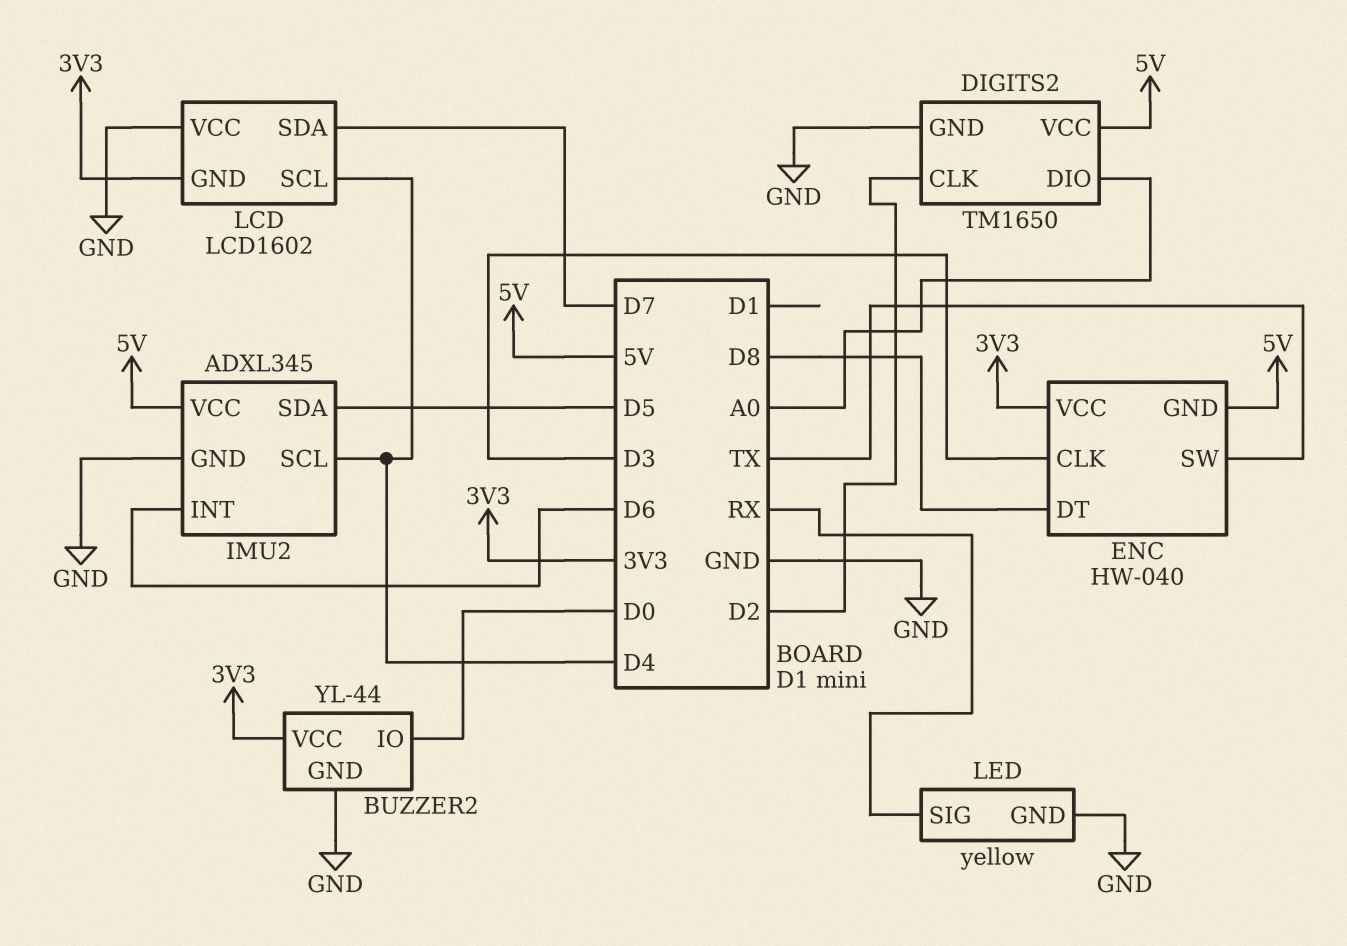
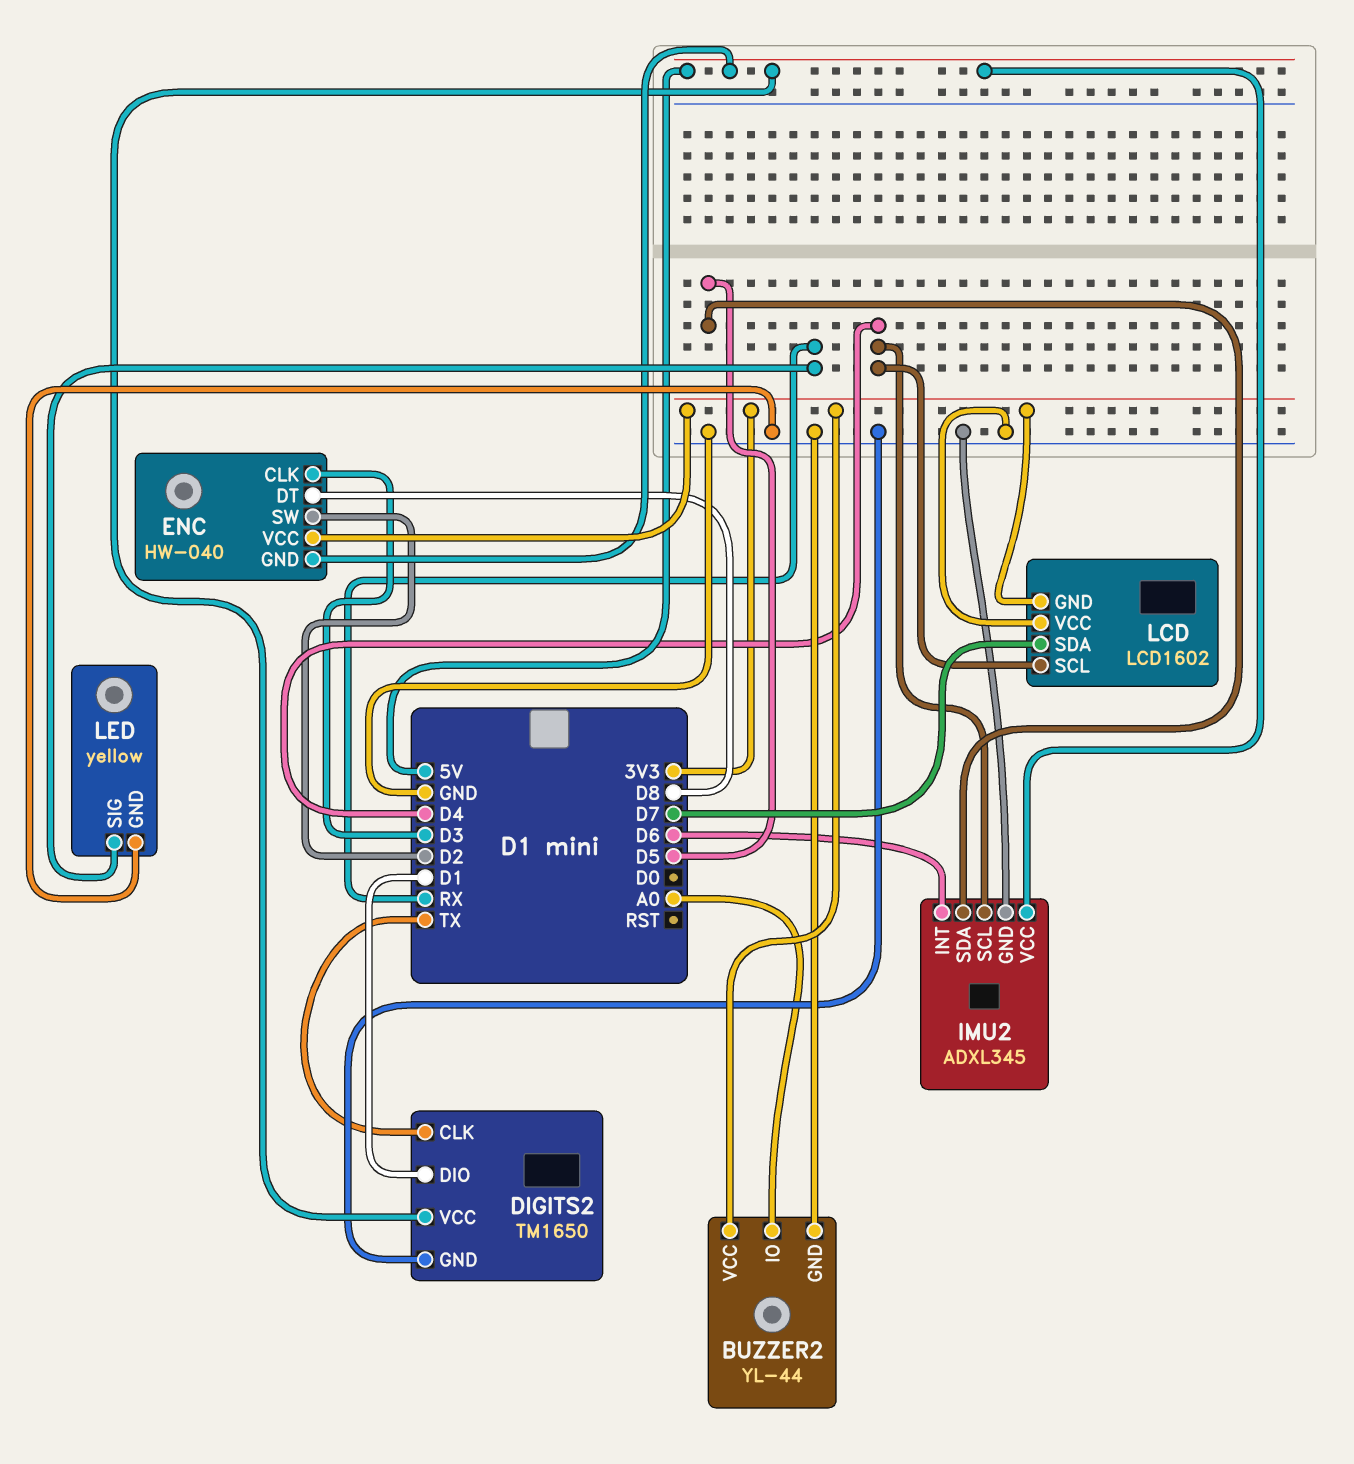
BUZZER2 pin IO: D0 -> A0
DIGITS2 pin CLK: D2 -> TX
DIGITS2 pin DIO: A0 -> D1
ENC pin SW: TX -> D2

